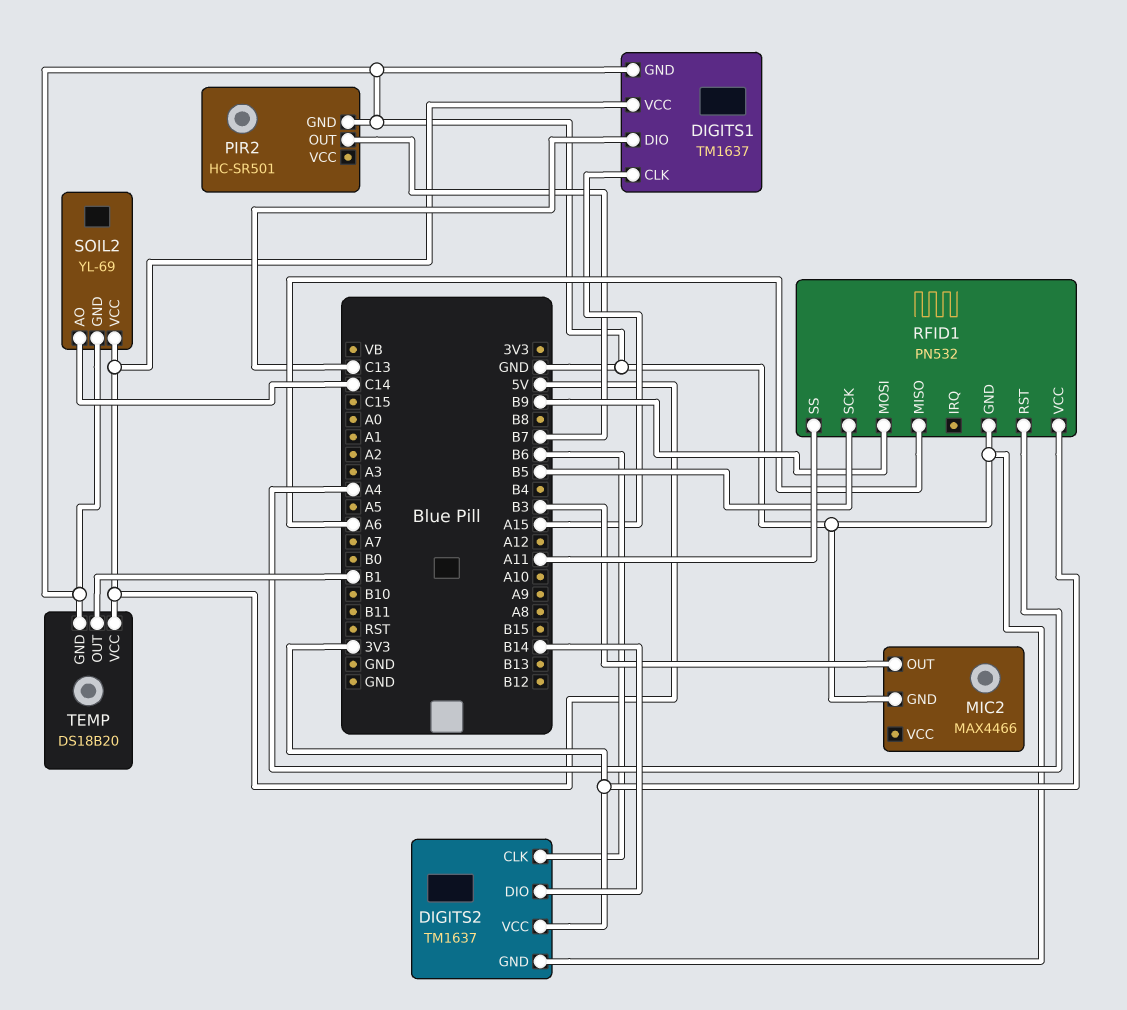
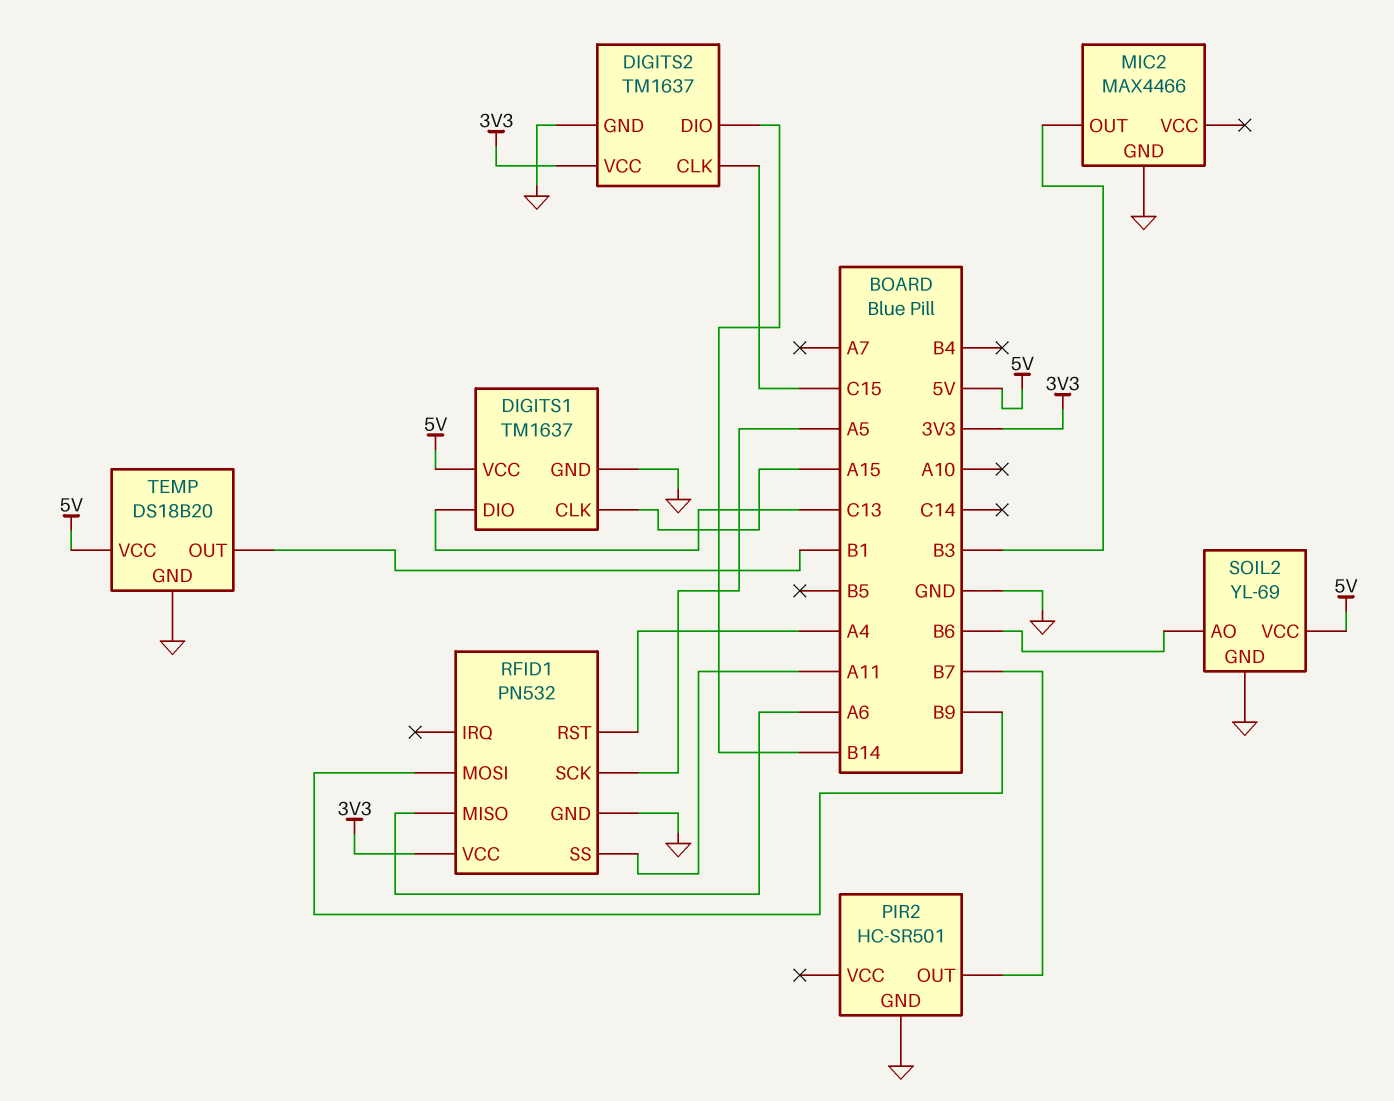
DIGITS2 pin CLK: B6 -> C15
RFID1 pin SCK: B5 -> A5
SOIL2 pin AO: C14 -> B6

